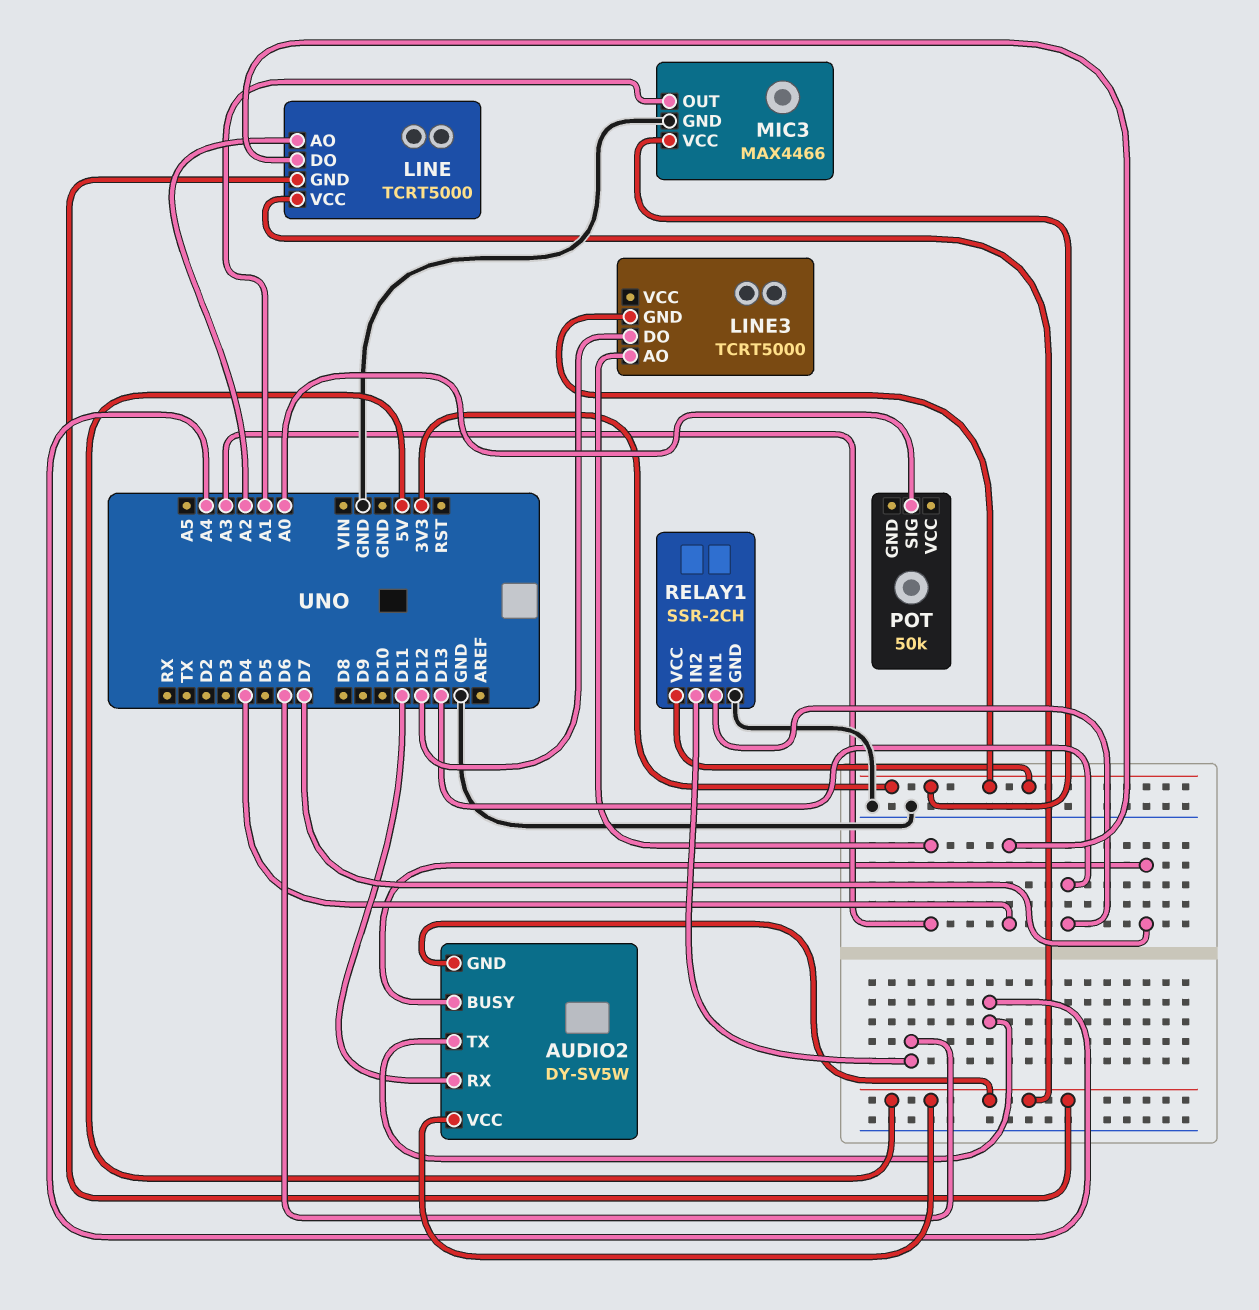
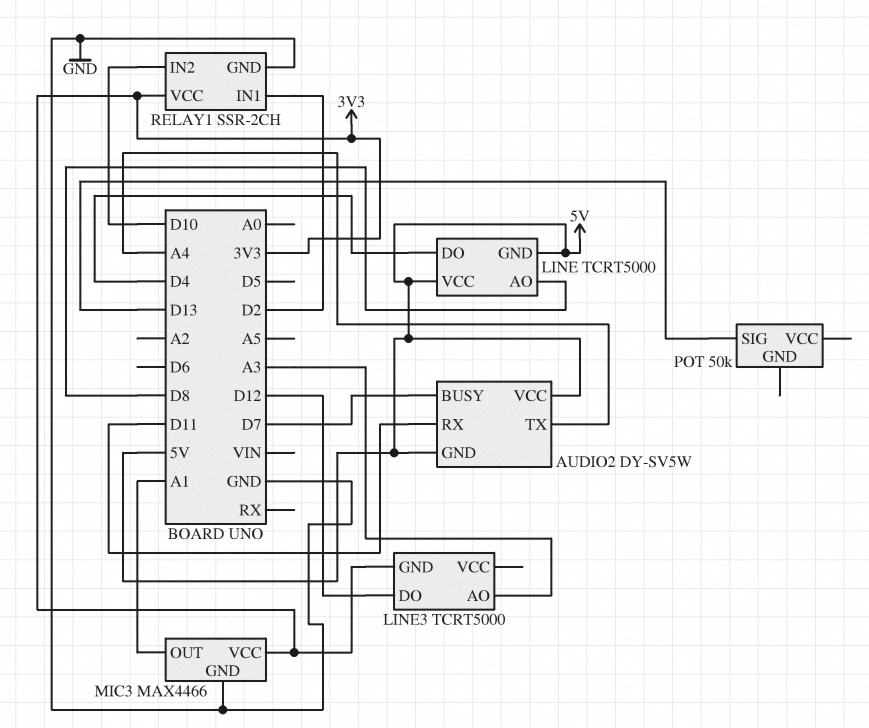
LINE pin AO: A2 -> D8
POT pin SIG: A0 -> D13
RELAY1 pin IN1: D13 -> D2
RELAY1 pin IN2: D6 -> D10

